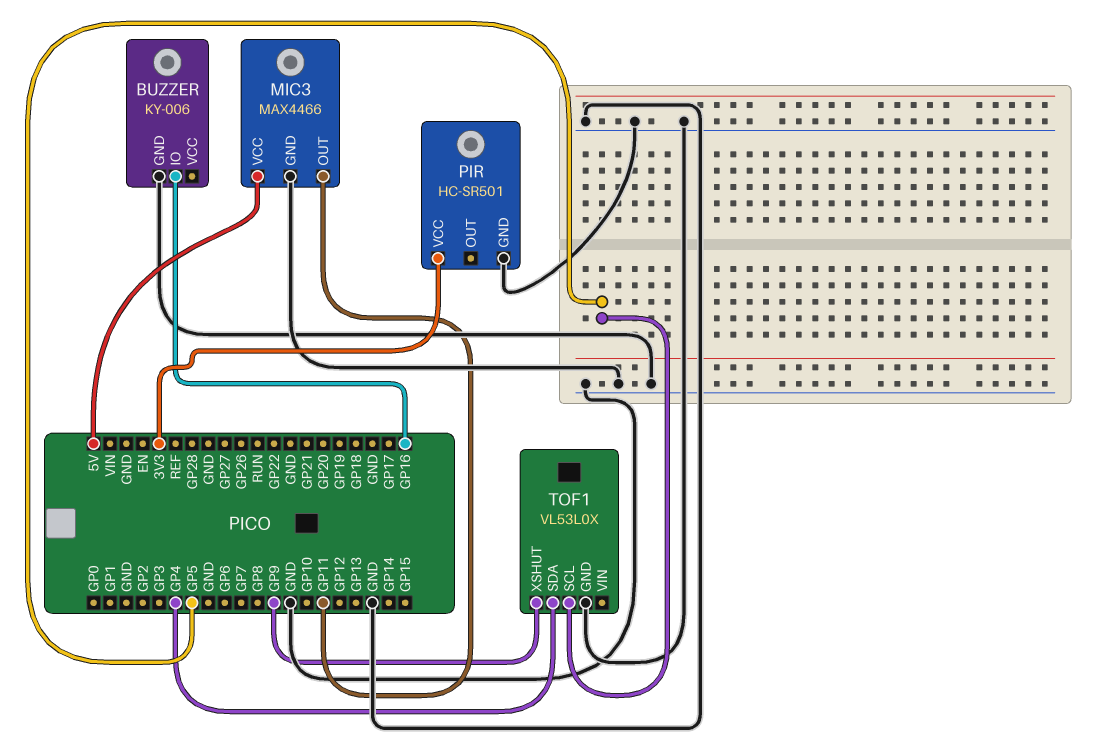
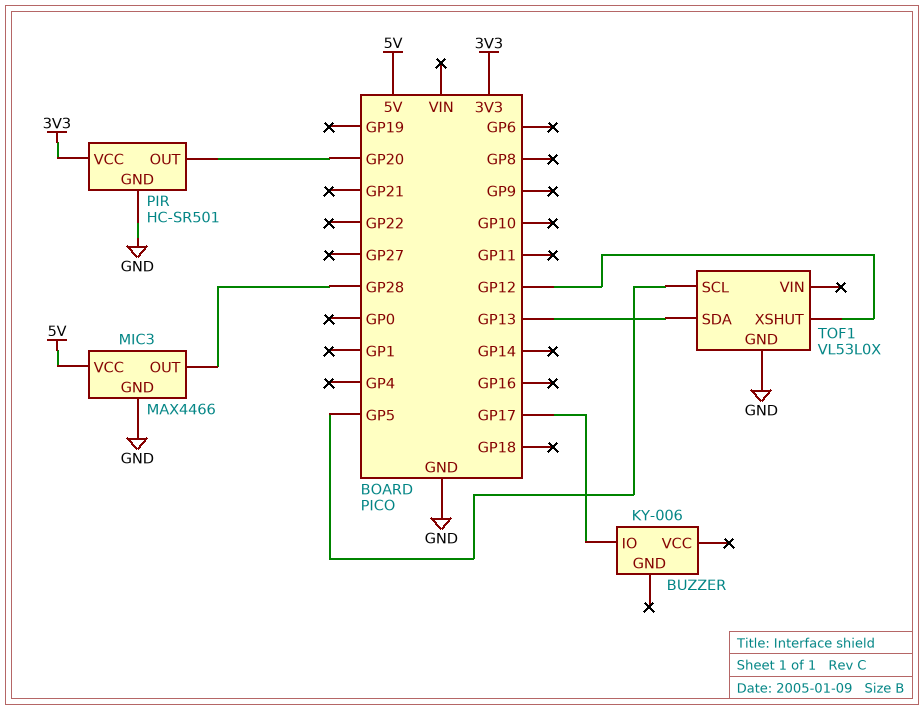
BUZZER pin GND: GND -> none
BUZZER pin IO: GP16 -> GP17
MIC3 pin OUT: GP11 -> GP28
PIR pin OUT: none -> GP20
TOF1 pin SDA: GP4 -> GP13
TOF1 pin XSHUT: GP9 -> GP12

